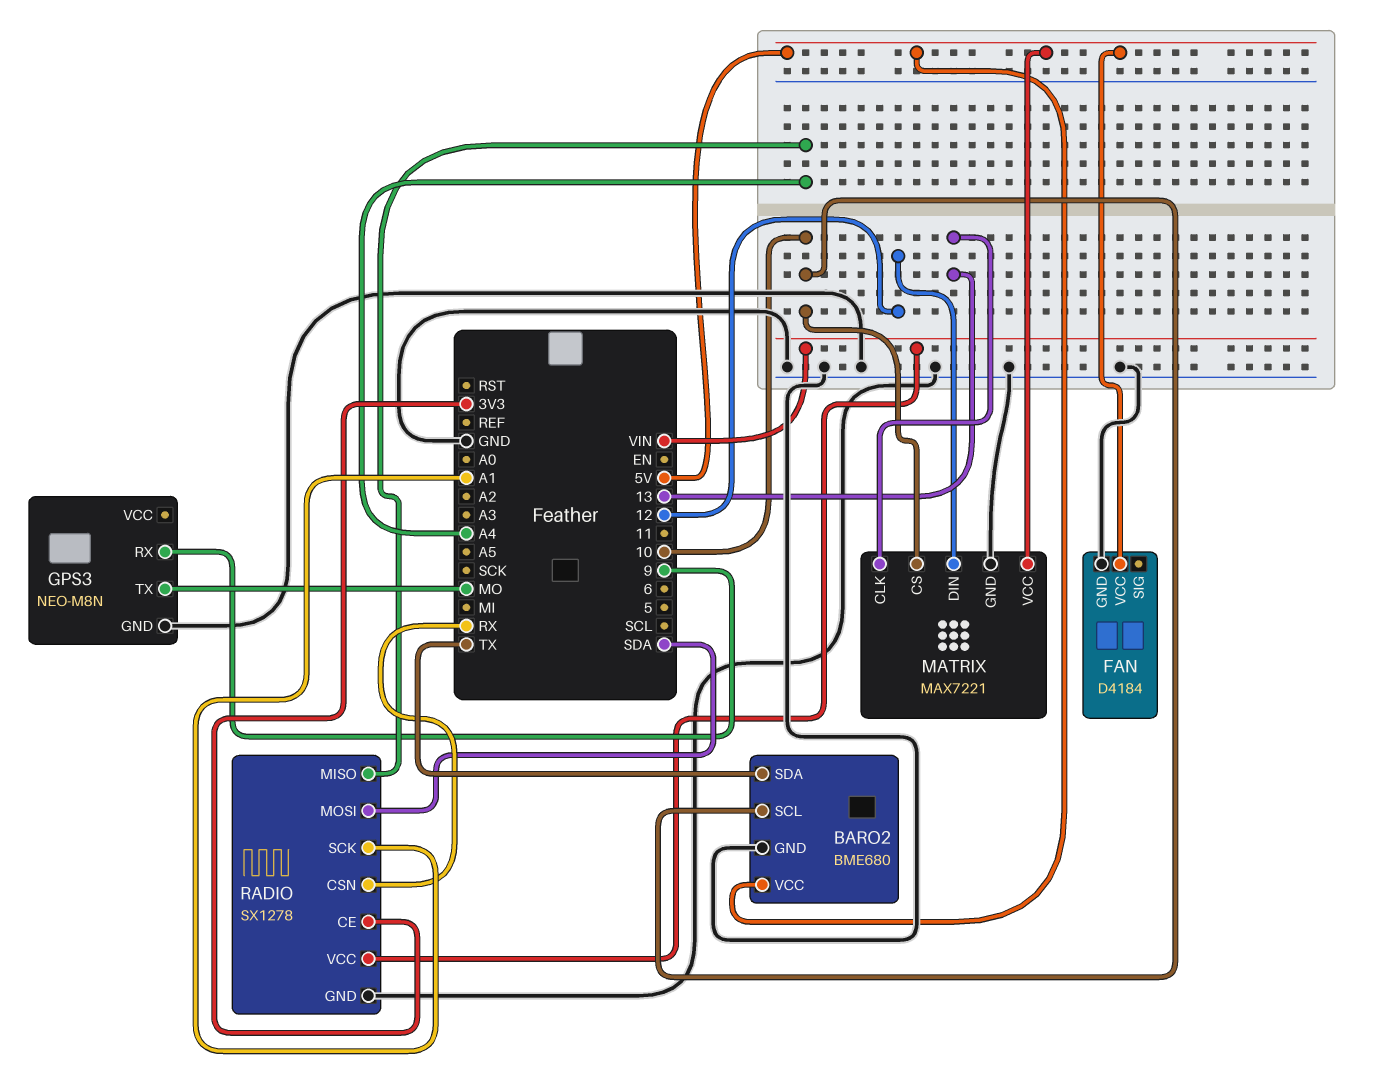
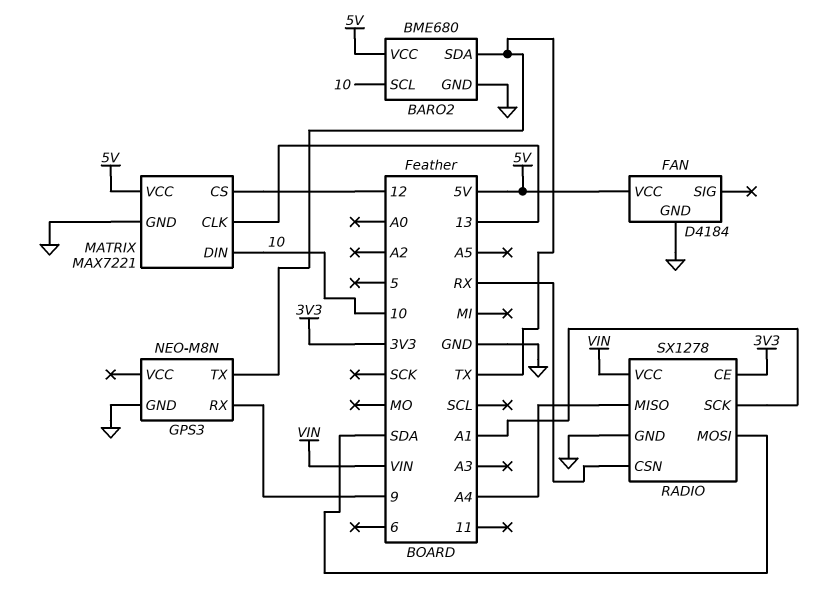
GPS3 pin TX: MO -> TX
MATRIX pin CS: 10 -> 12
MATRIX pin DIN: 12 -> 10

